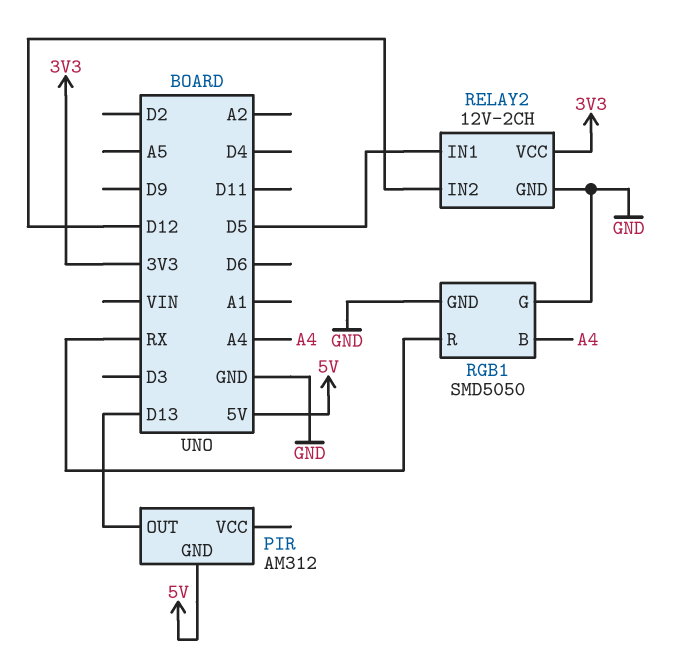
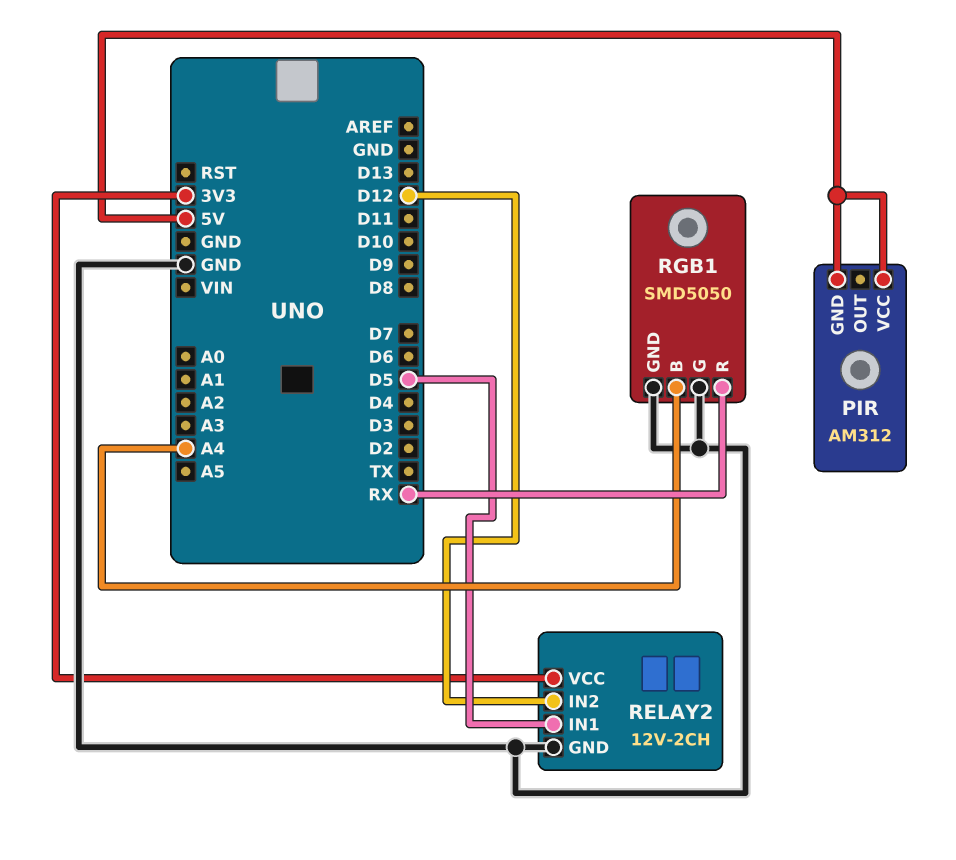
PIR pin OUT: D13 -> none
PIR pin VCC: none -> 5V

